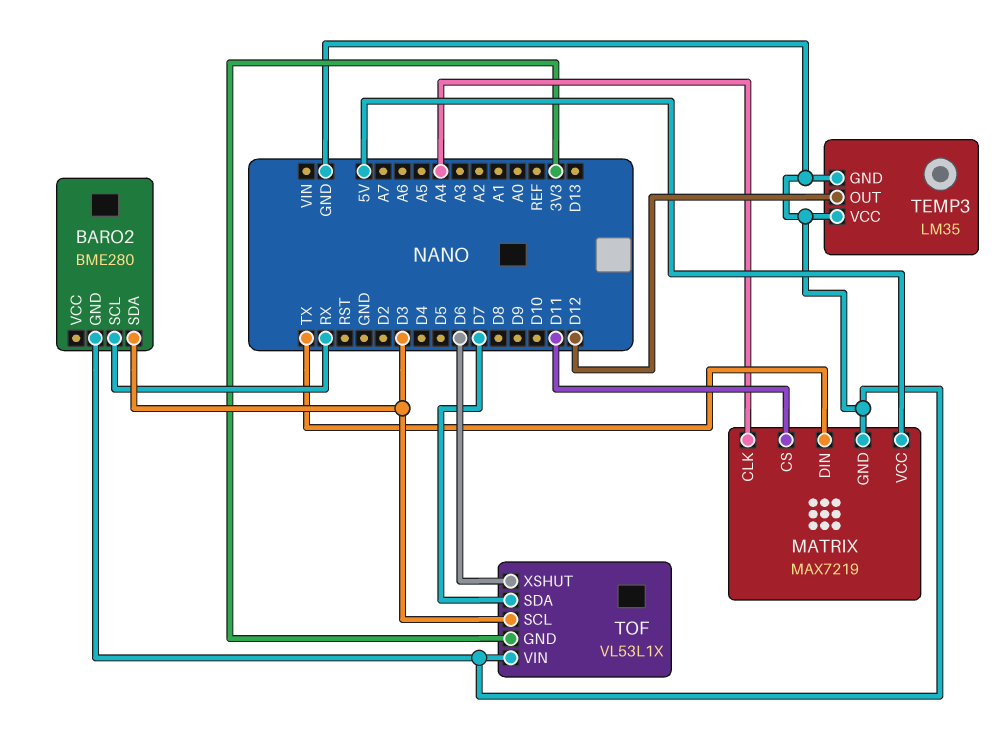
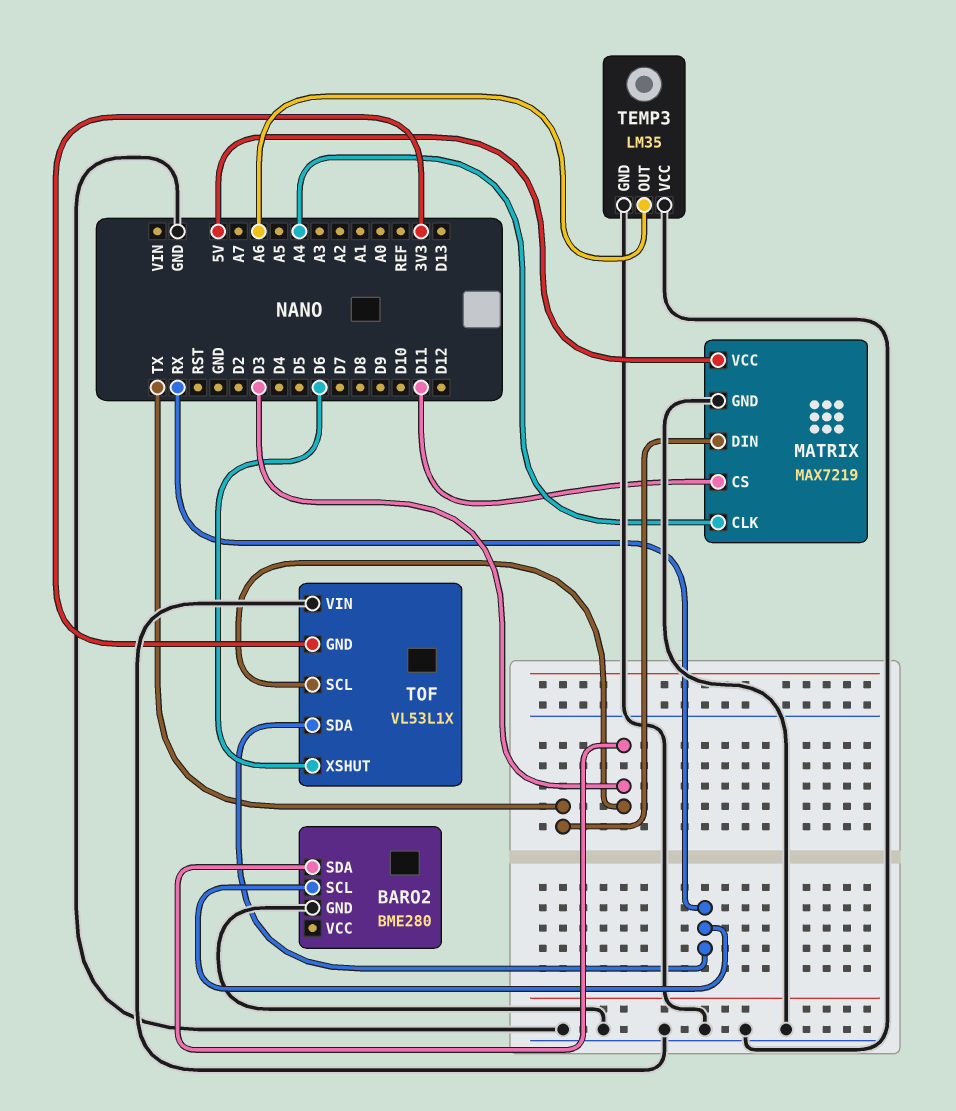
TEMP3 pin OUT: D12 -> A6
TOF pin SDA: D7 -> RX

